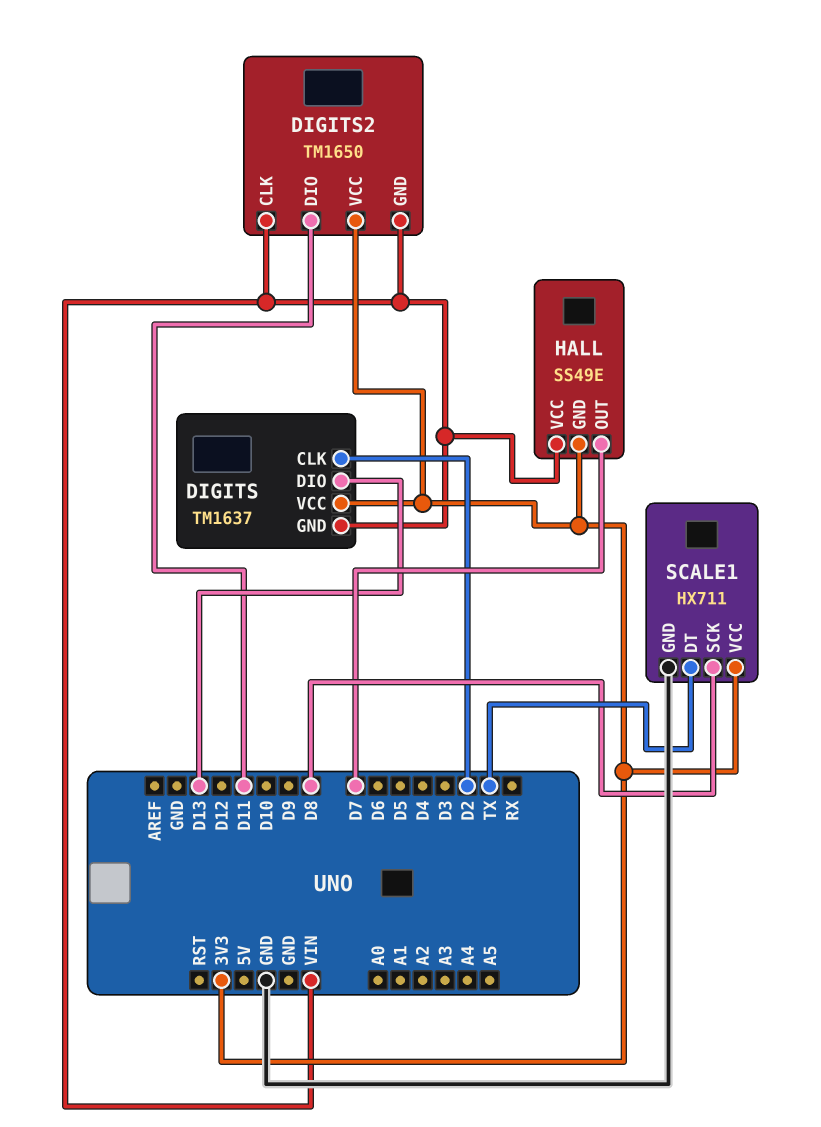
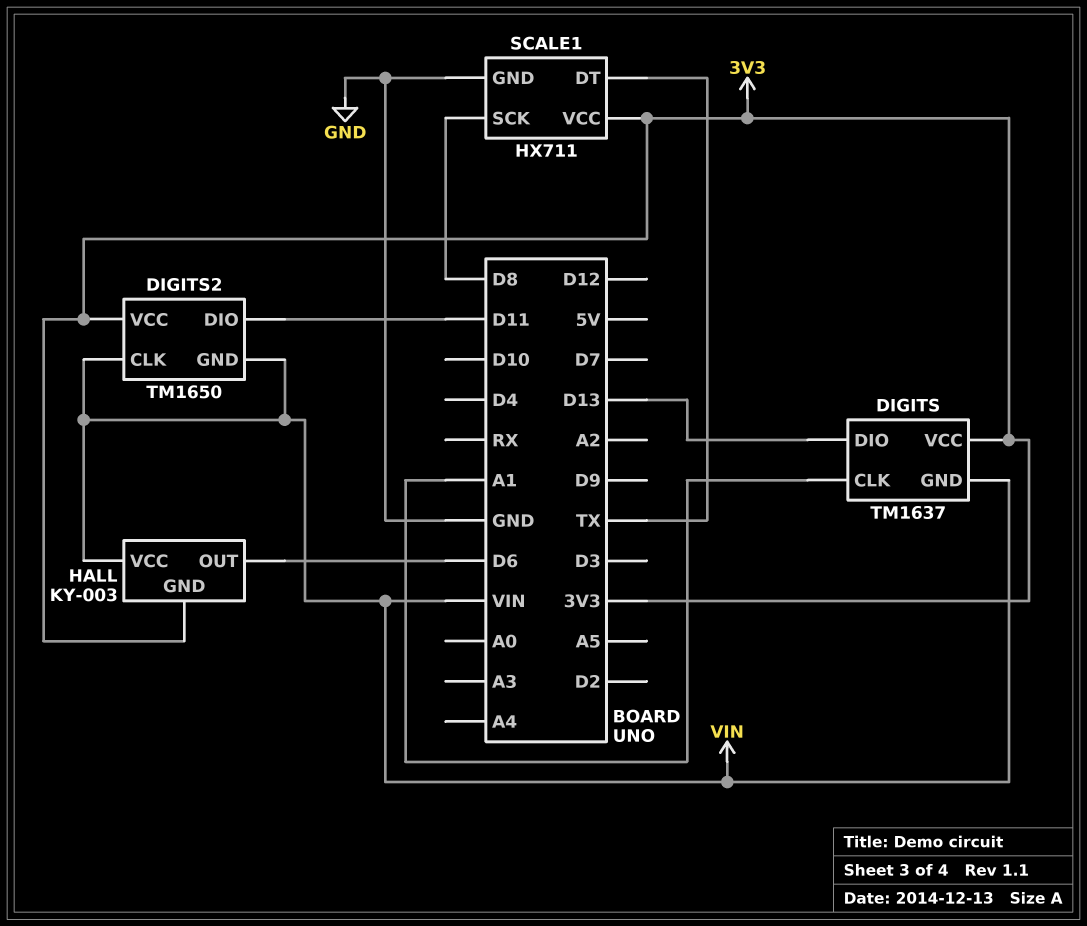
DIGITS pin CLK: D2 -> A1
HALL: SS49E -> KY-003
HALL pin OUT: D7 -> D6

